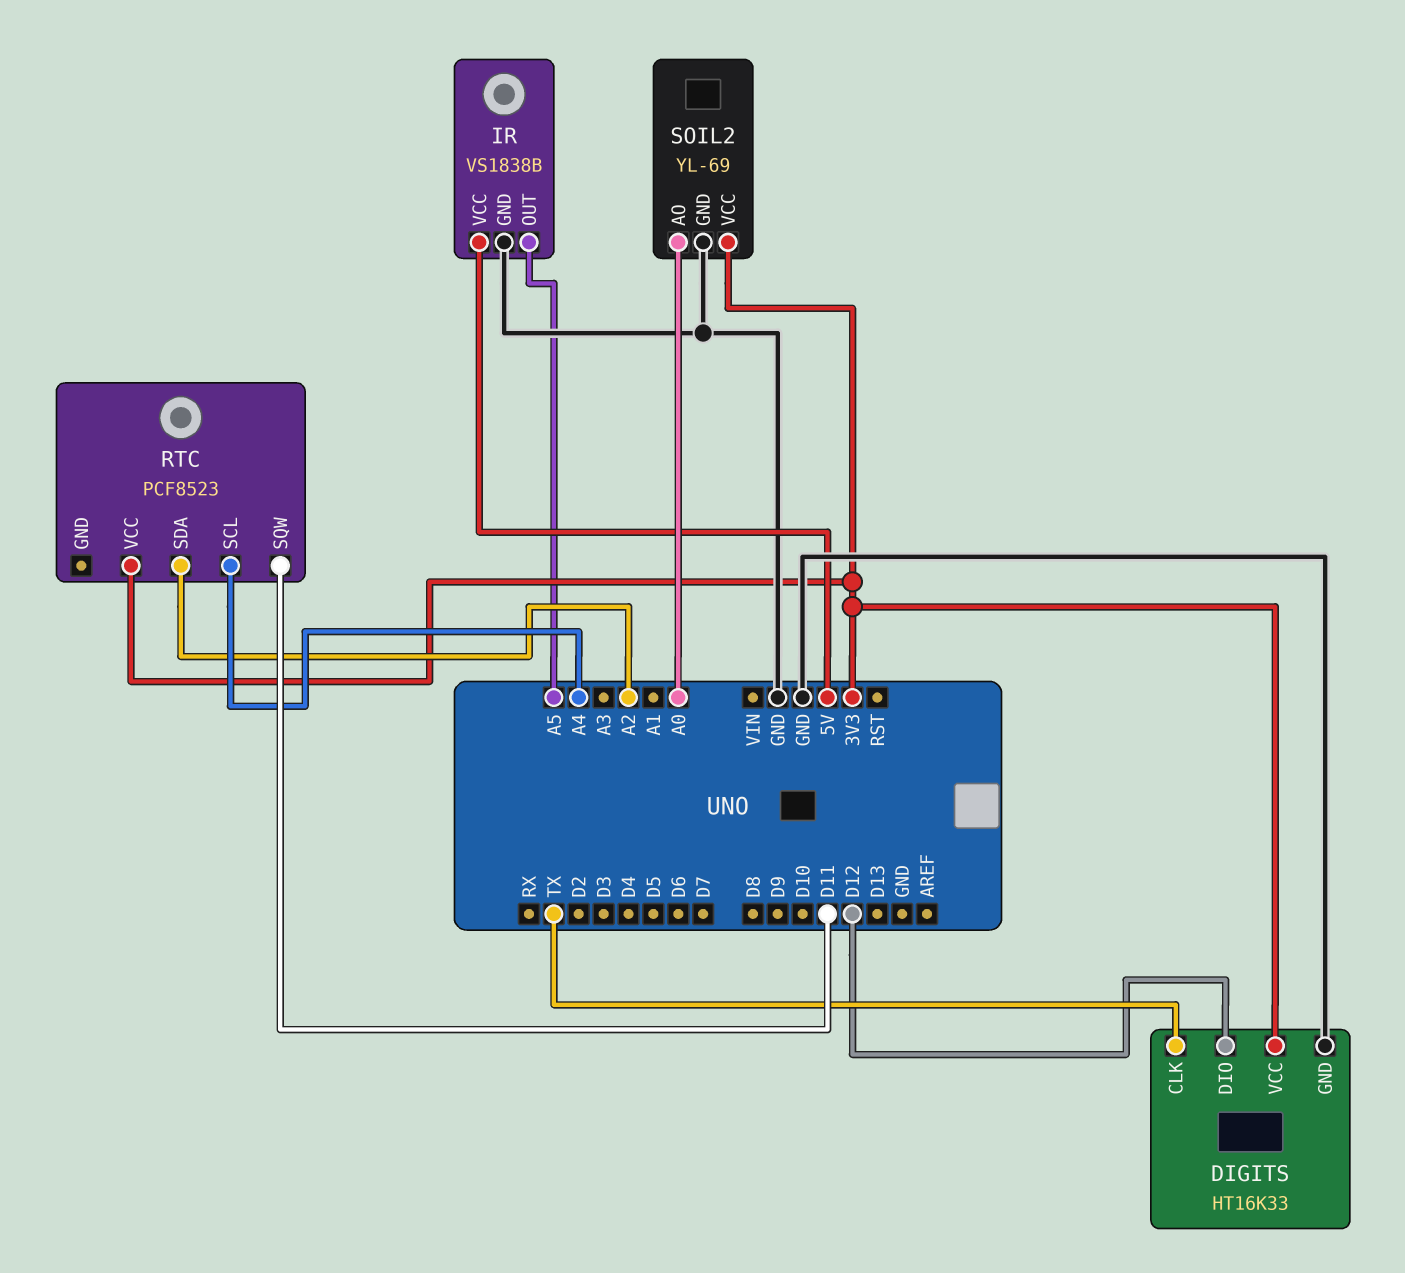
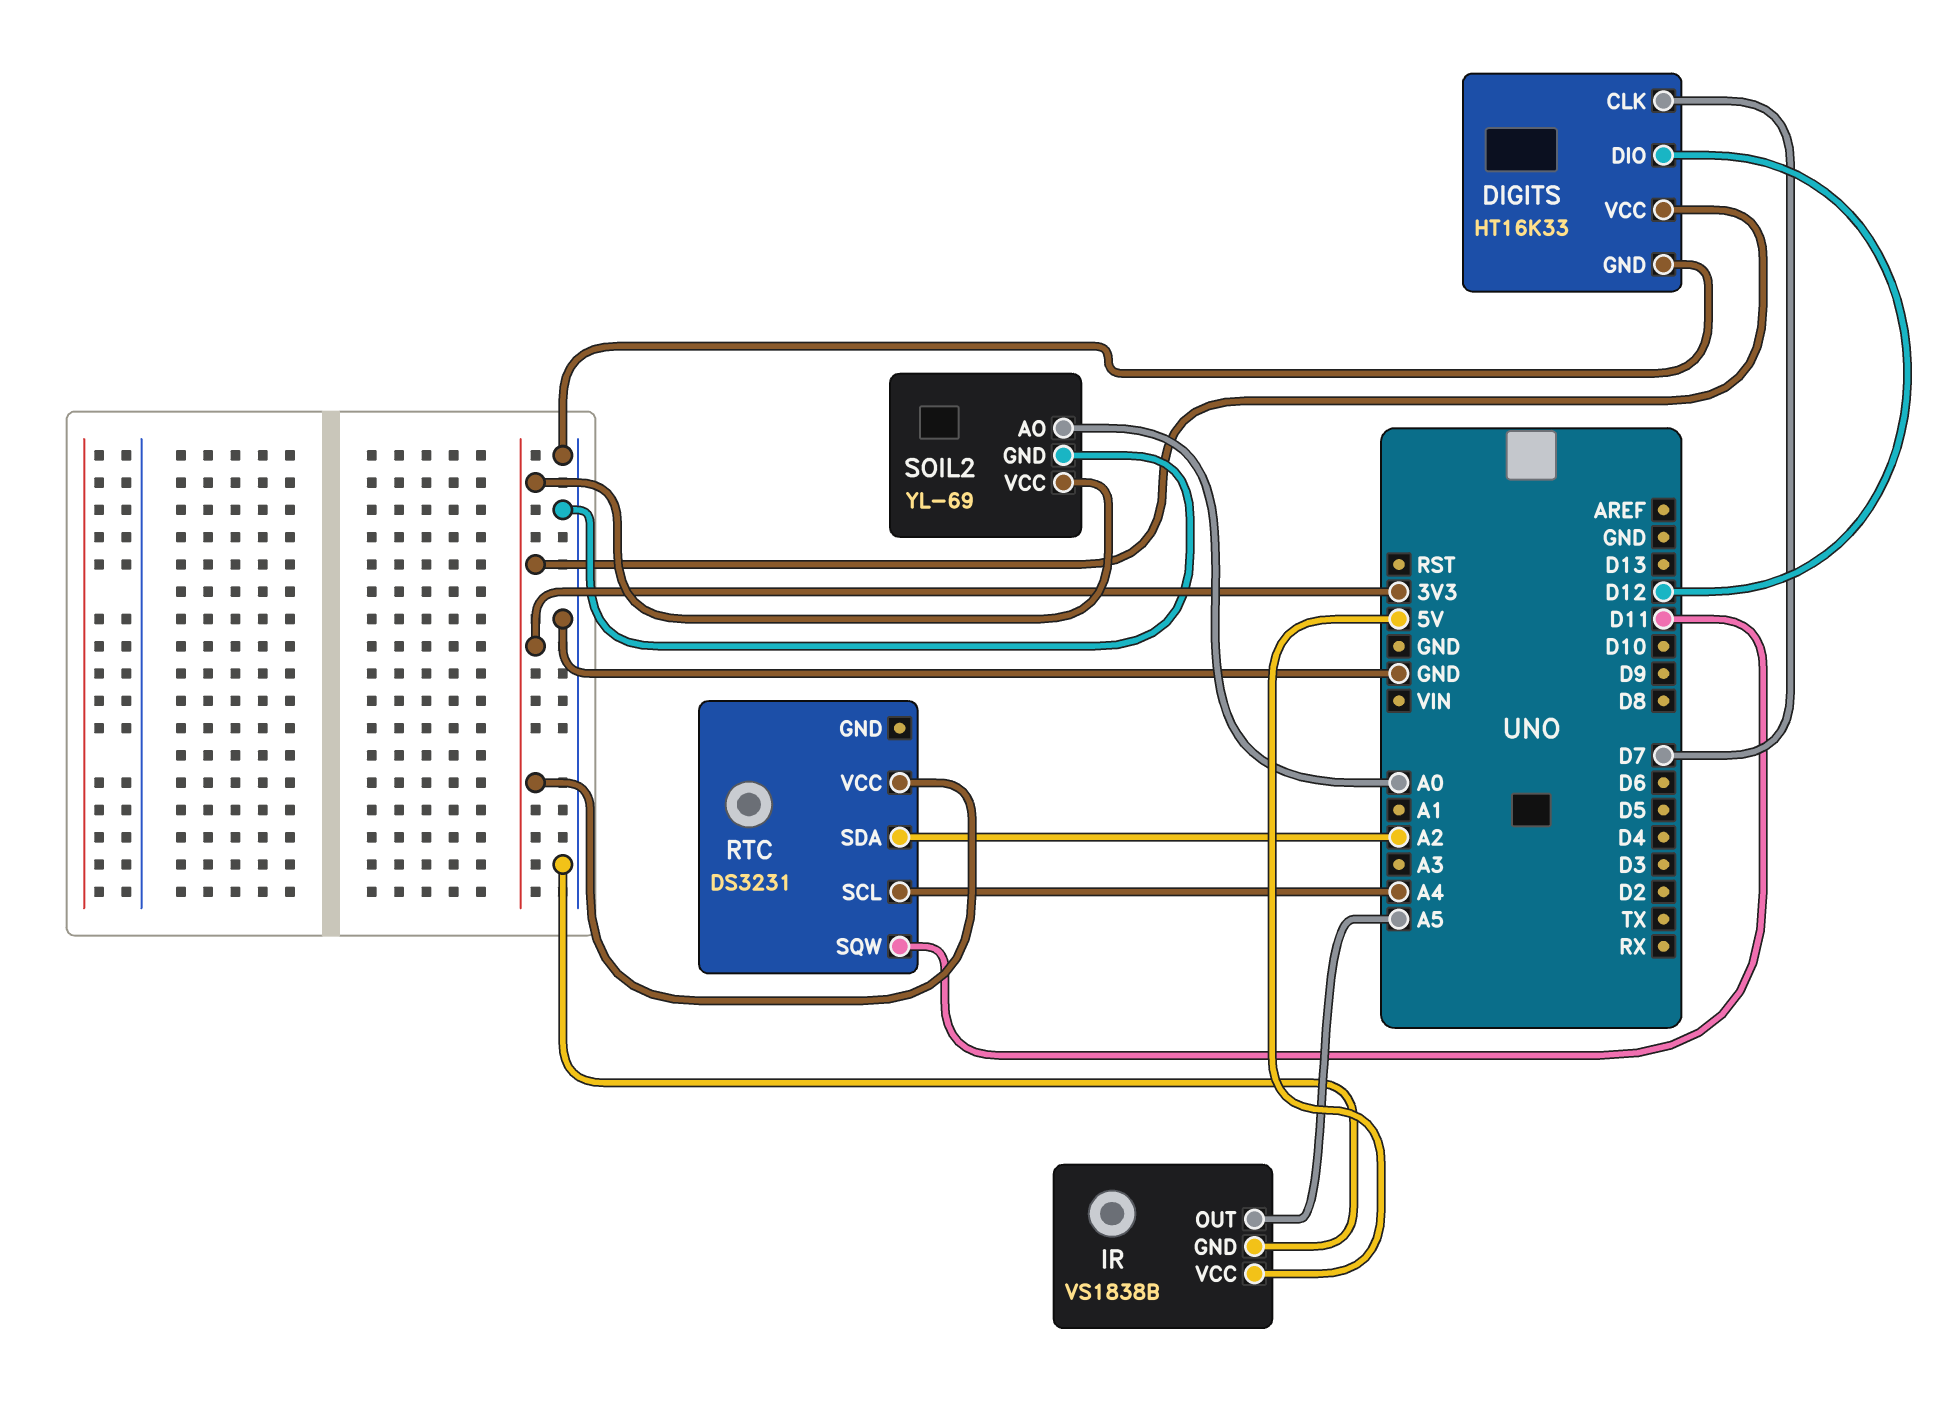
DIGITS pin CLK: TX -> D7
RTC: PCF8523 -> DS3231

